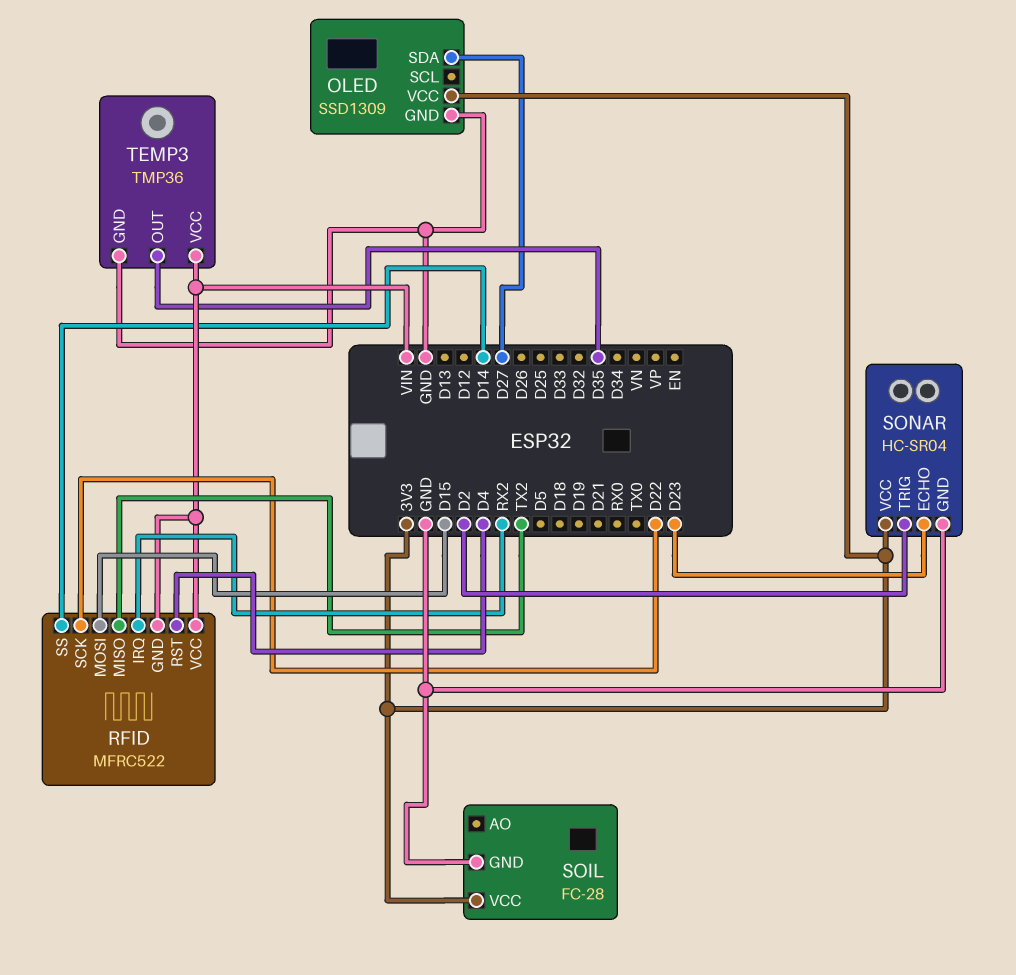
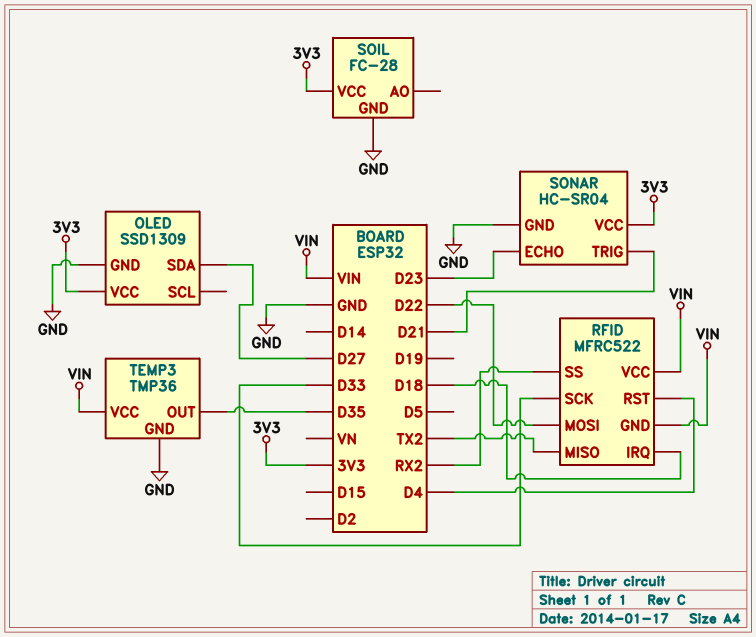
RFID pin IRQ: RX2 -> D18
RFID pin MOSI: D15 -> D22
RFID pin SCK: D22 -> D33
RFID pin SS: D14 -> RX2
SONAR pin TRIG: D2 -> D21

